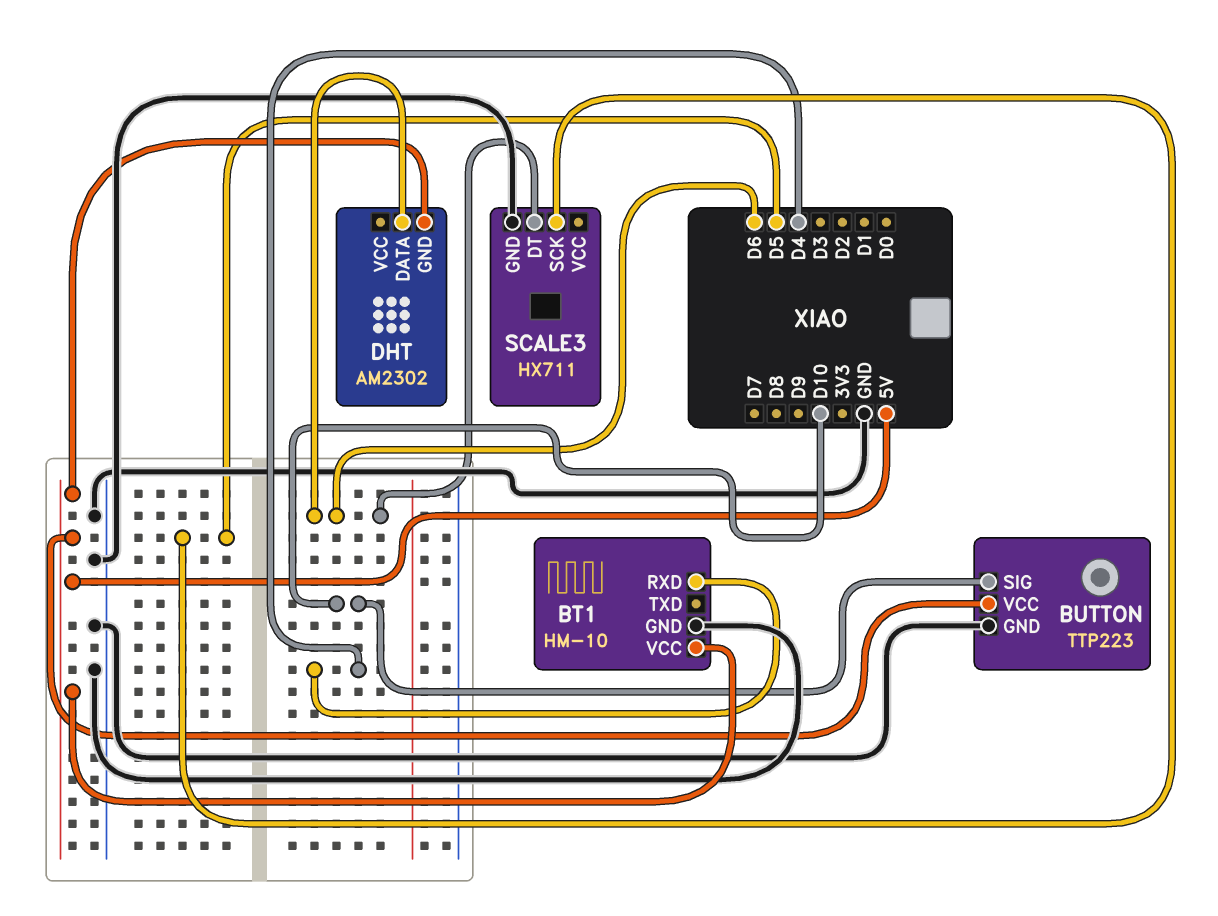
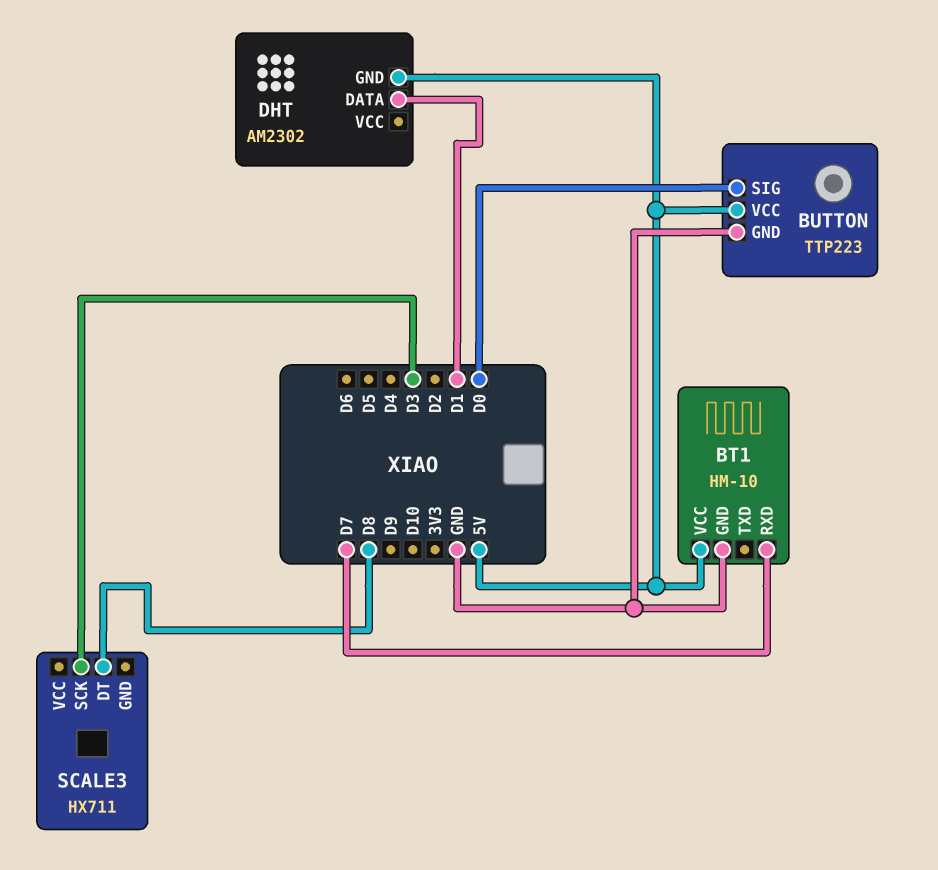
BT1 pin RXD: D4 -> D7
BUTTON pin SIG: D10 -> D0
DHT pin DATA: D6 -> D1
SCALE3 pin DT: D6 -> D8
SCALE3 pin GND: GND -> none
SCALE3 pin SCK: D5 -> D3

